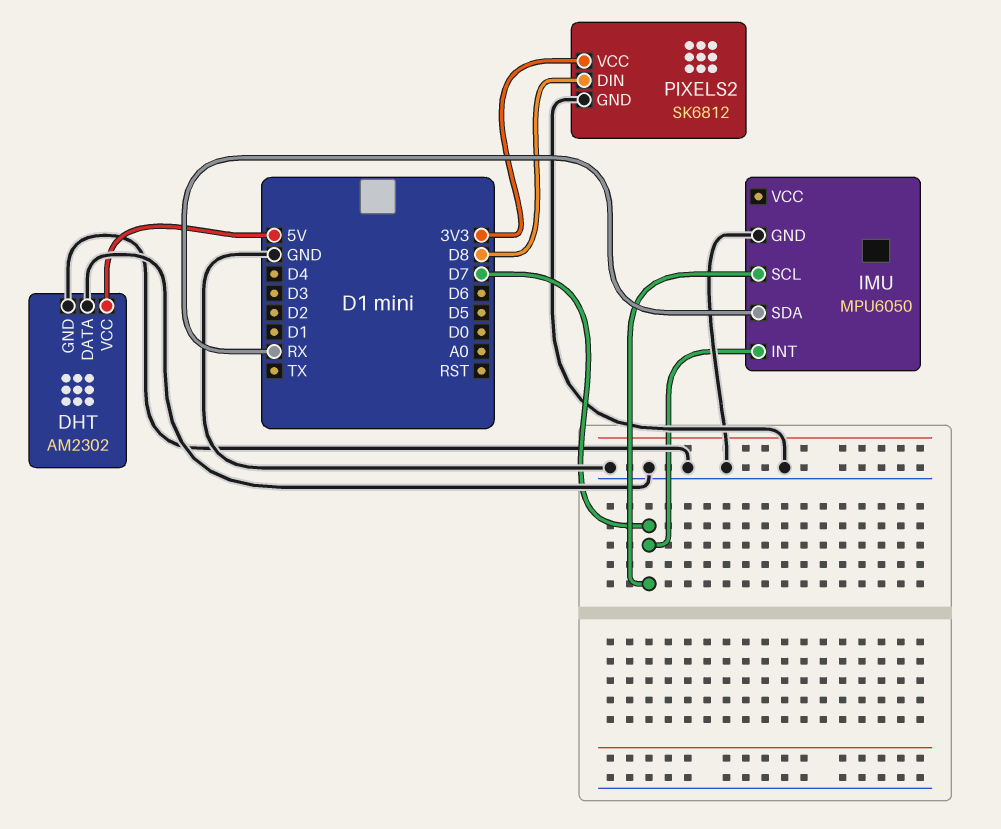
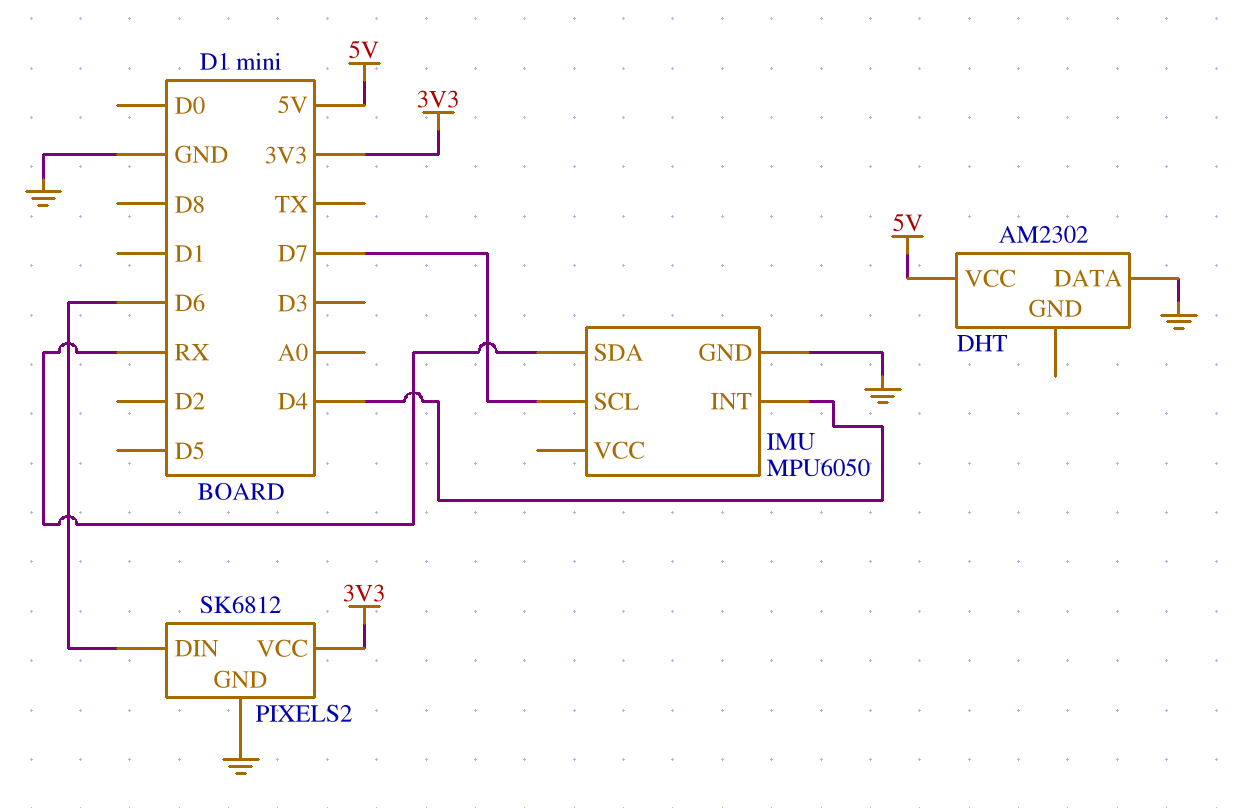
DHT pin GND: GND -> none
IMU pin INT: D7 -> D4
PIXELS2 pin DIN: D8 -> D6

